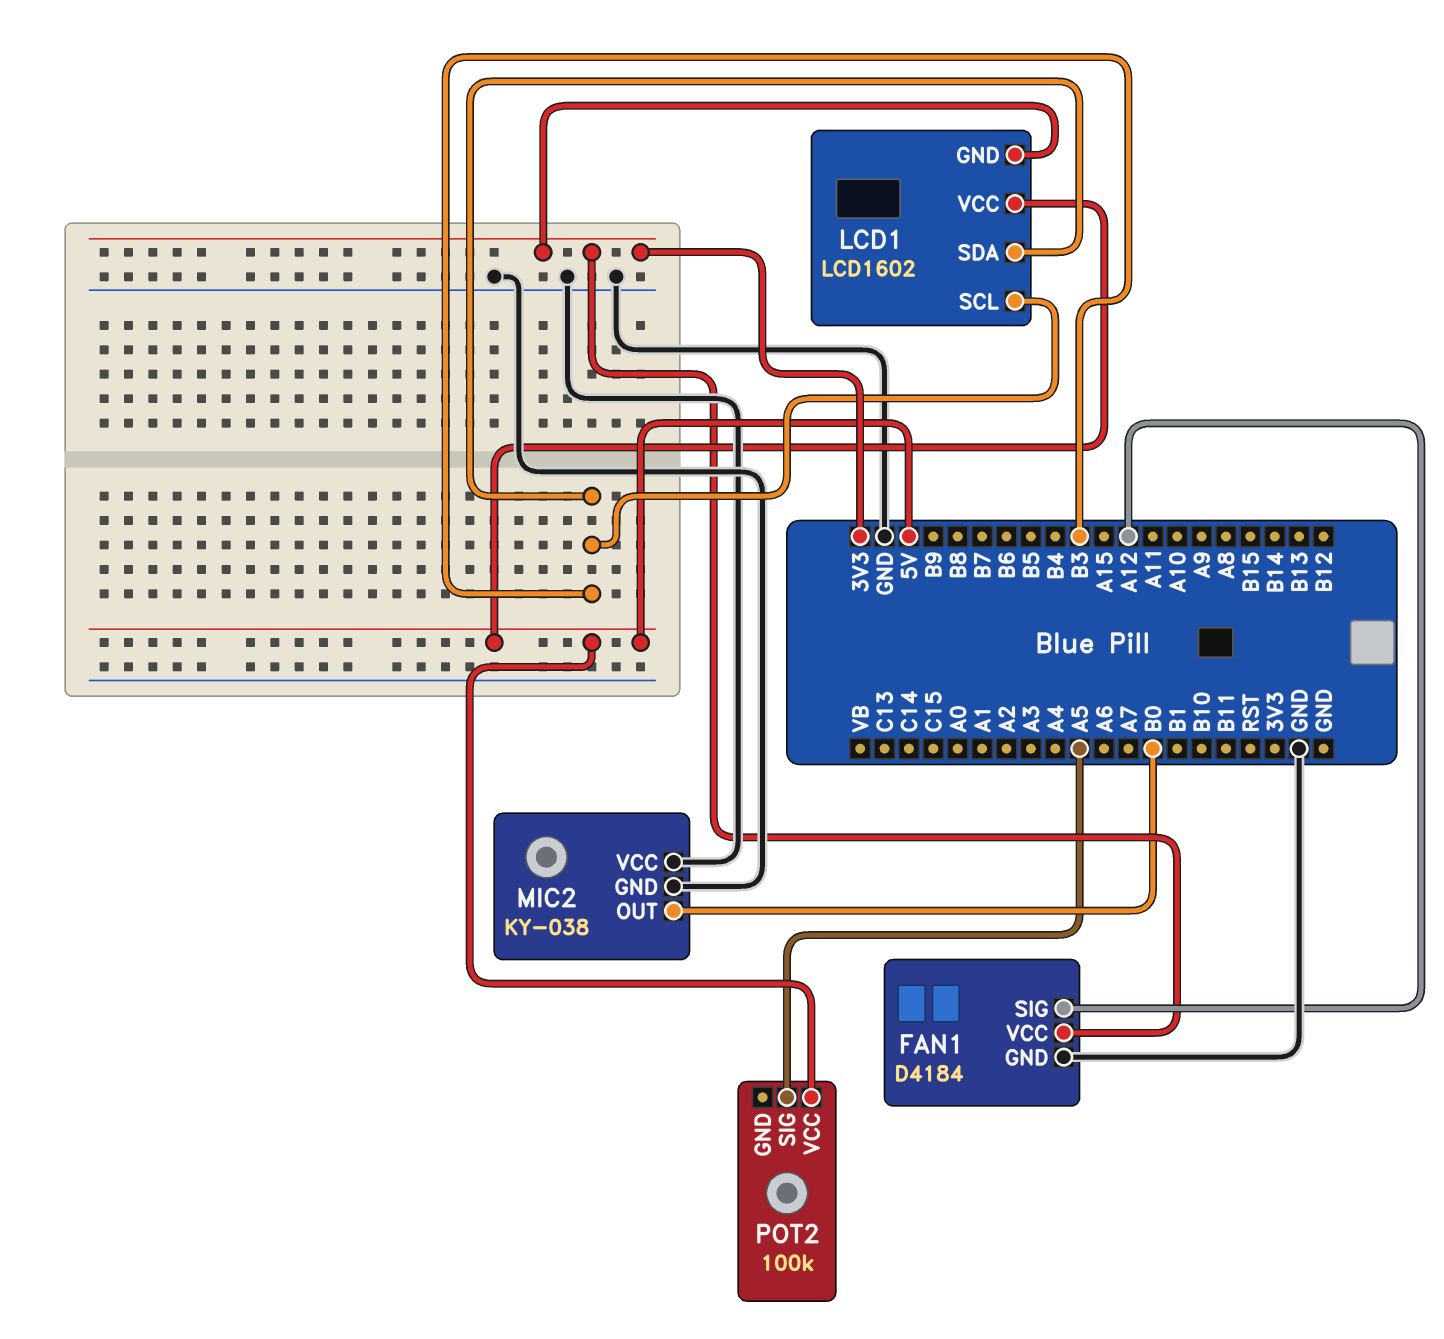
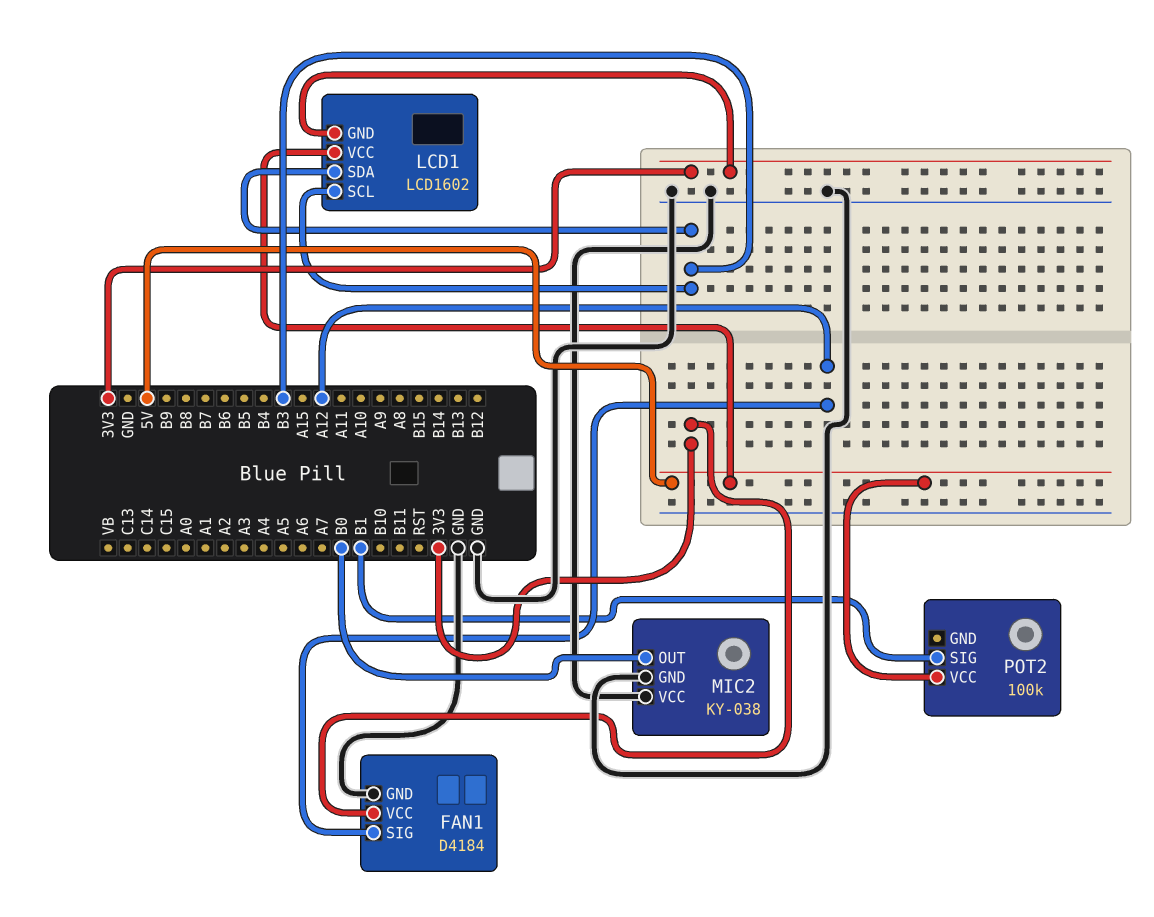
POT2 pin SIG: A5 -> B1

